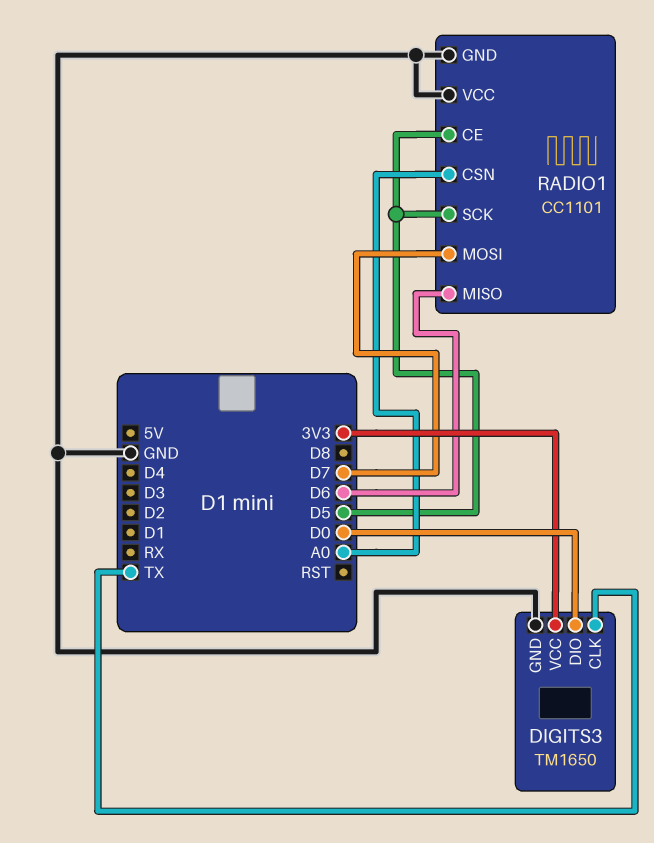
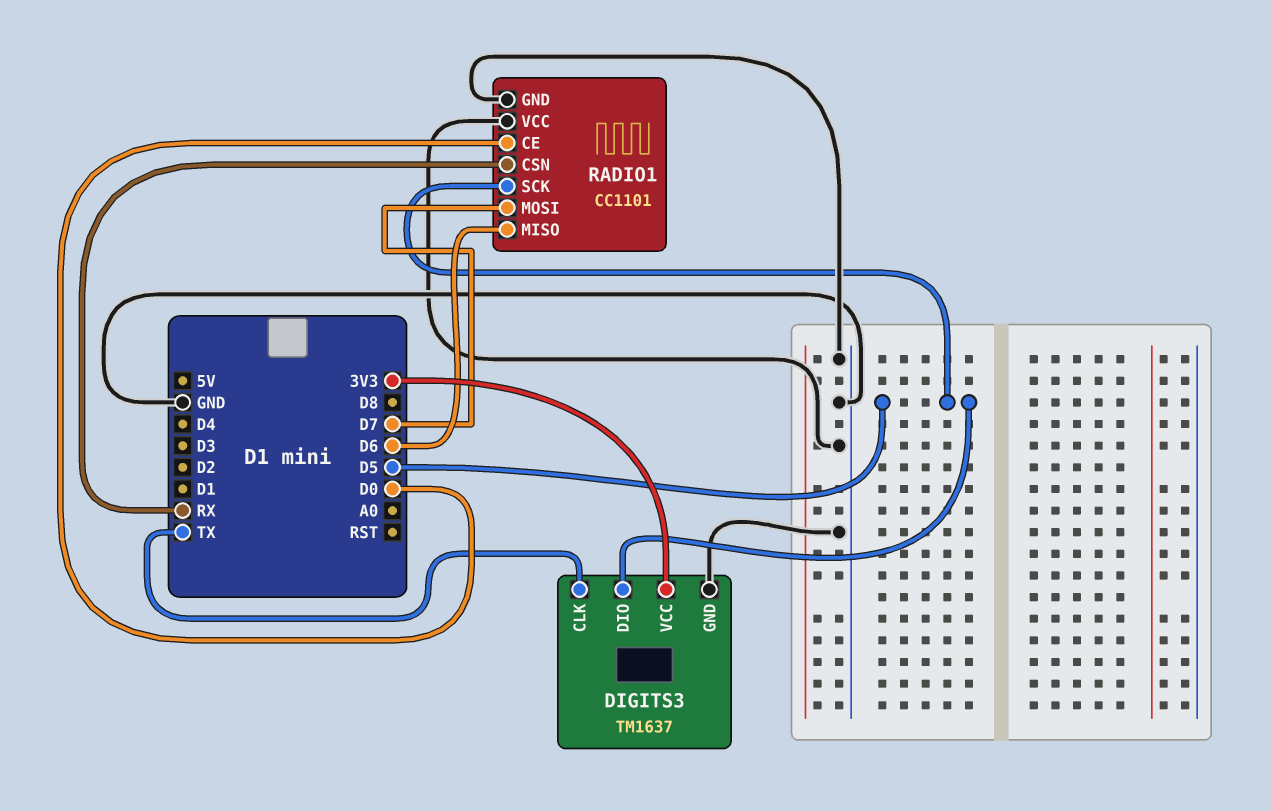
DIGITS3: TM1650 -> TM1637
DIGITS3 pin DIO: D0 -> D5
RADIO1 pin CE: D5 -> D0
RADIO1 pin CSN: A0 -> RX

